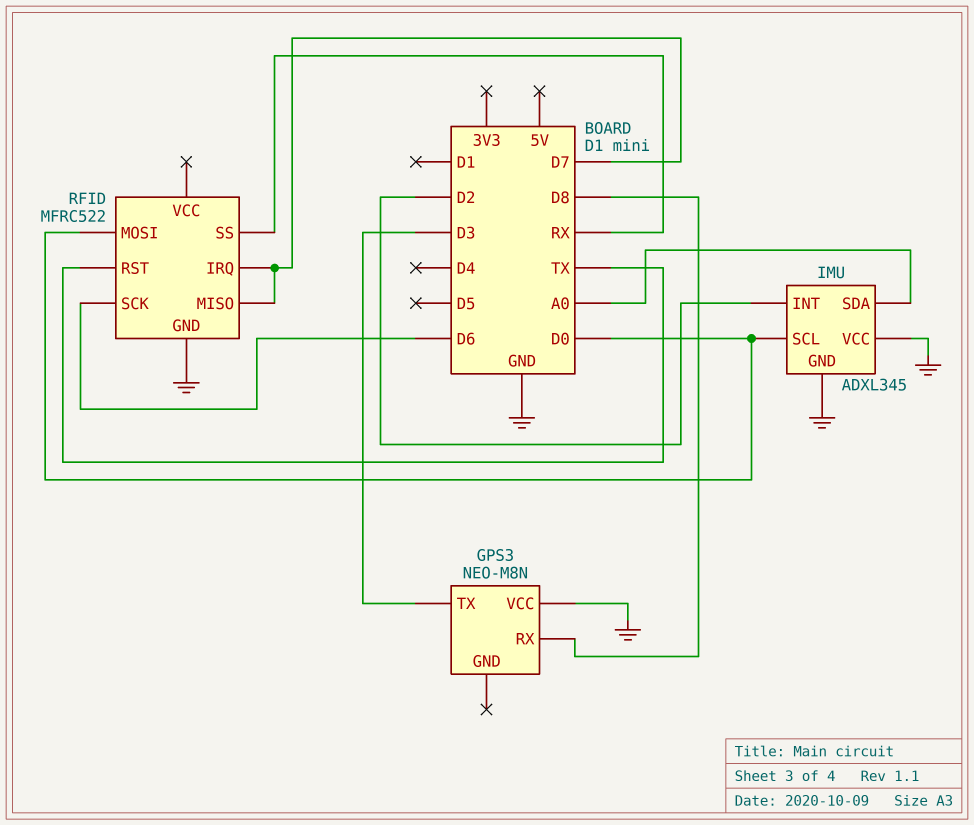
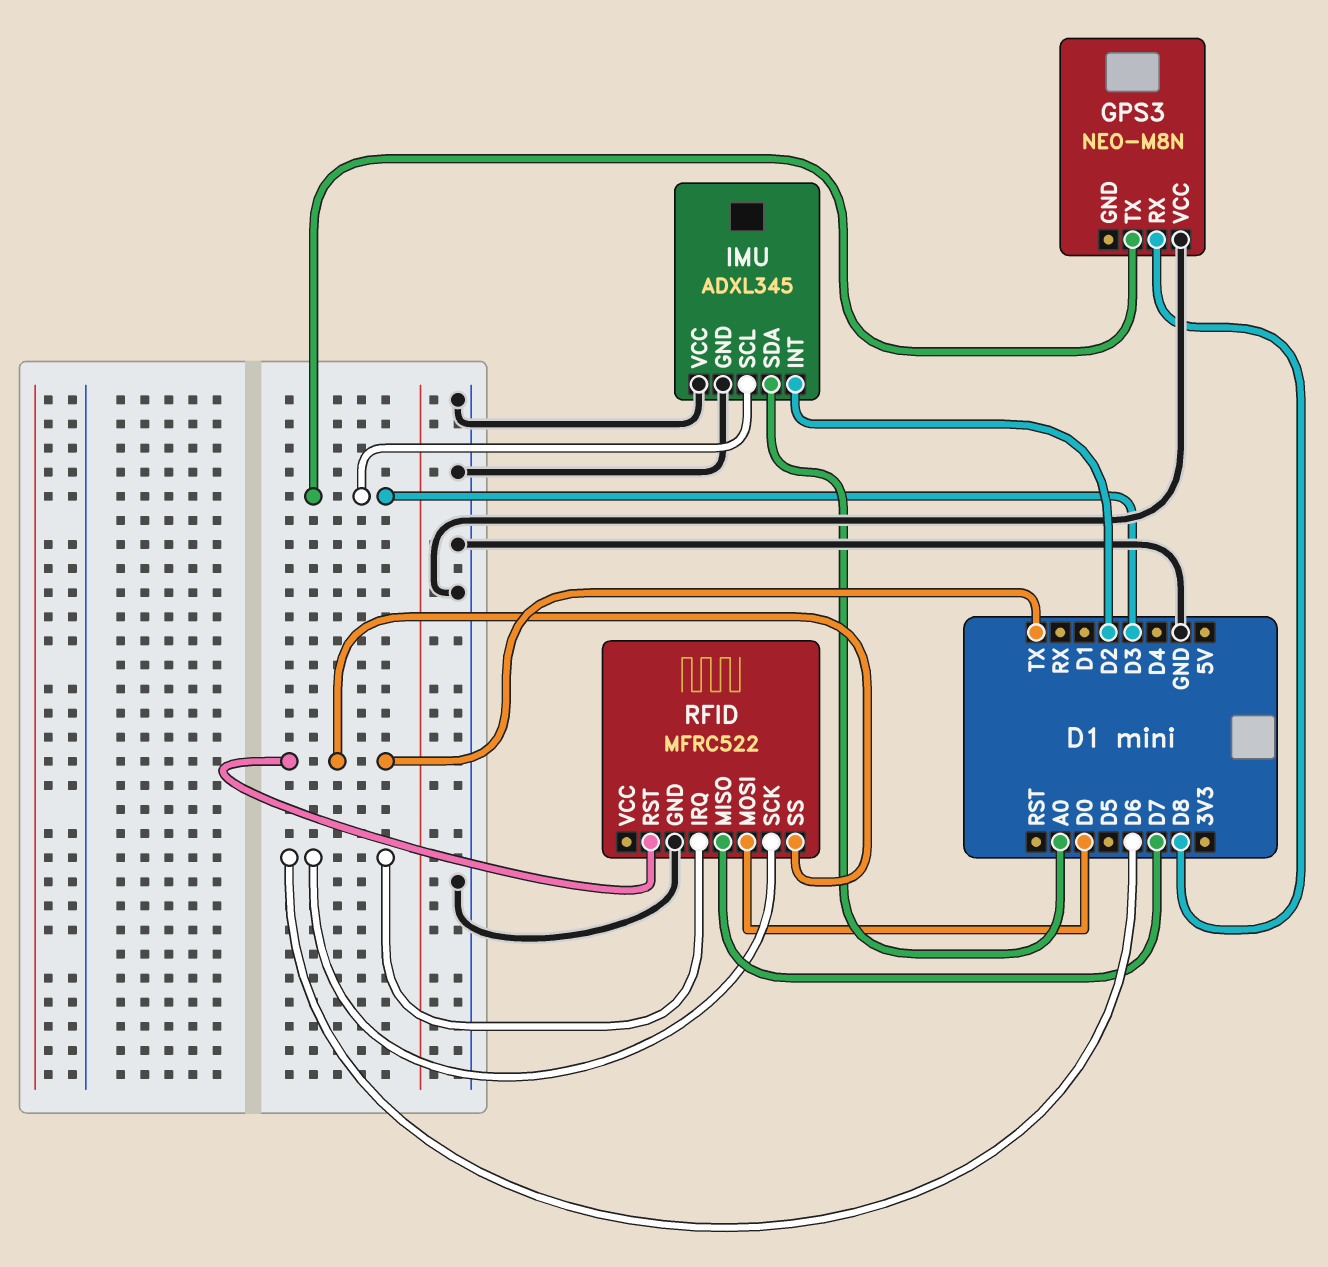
IMU pin SCL: D0 -> D3
RFID pin IRQ: D7 -> D6
RFID pin SS: RX -> TX

